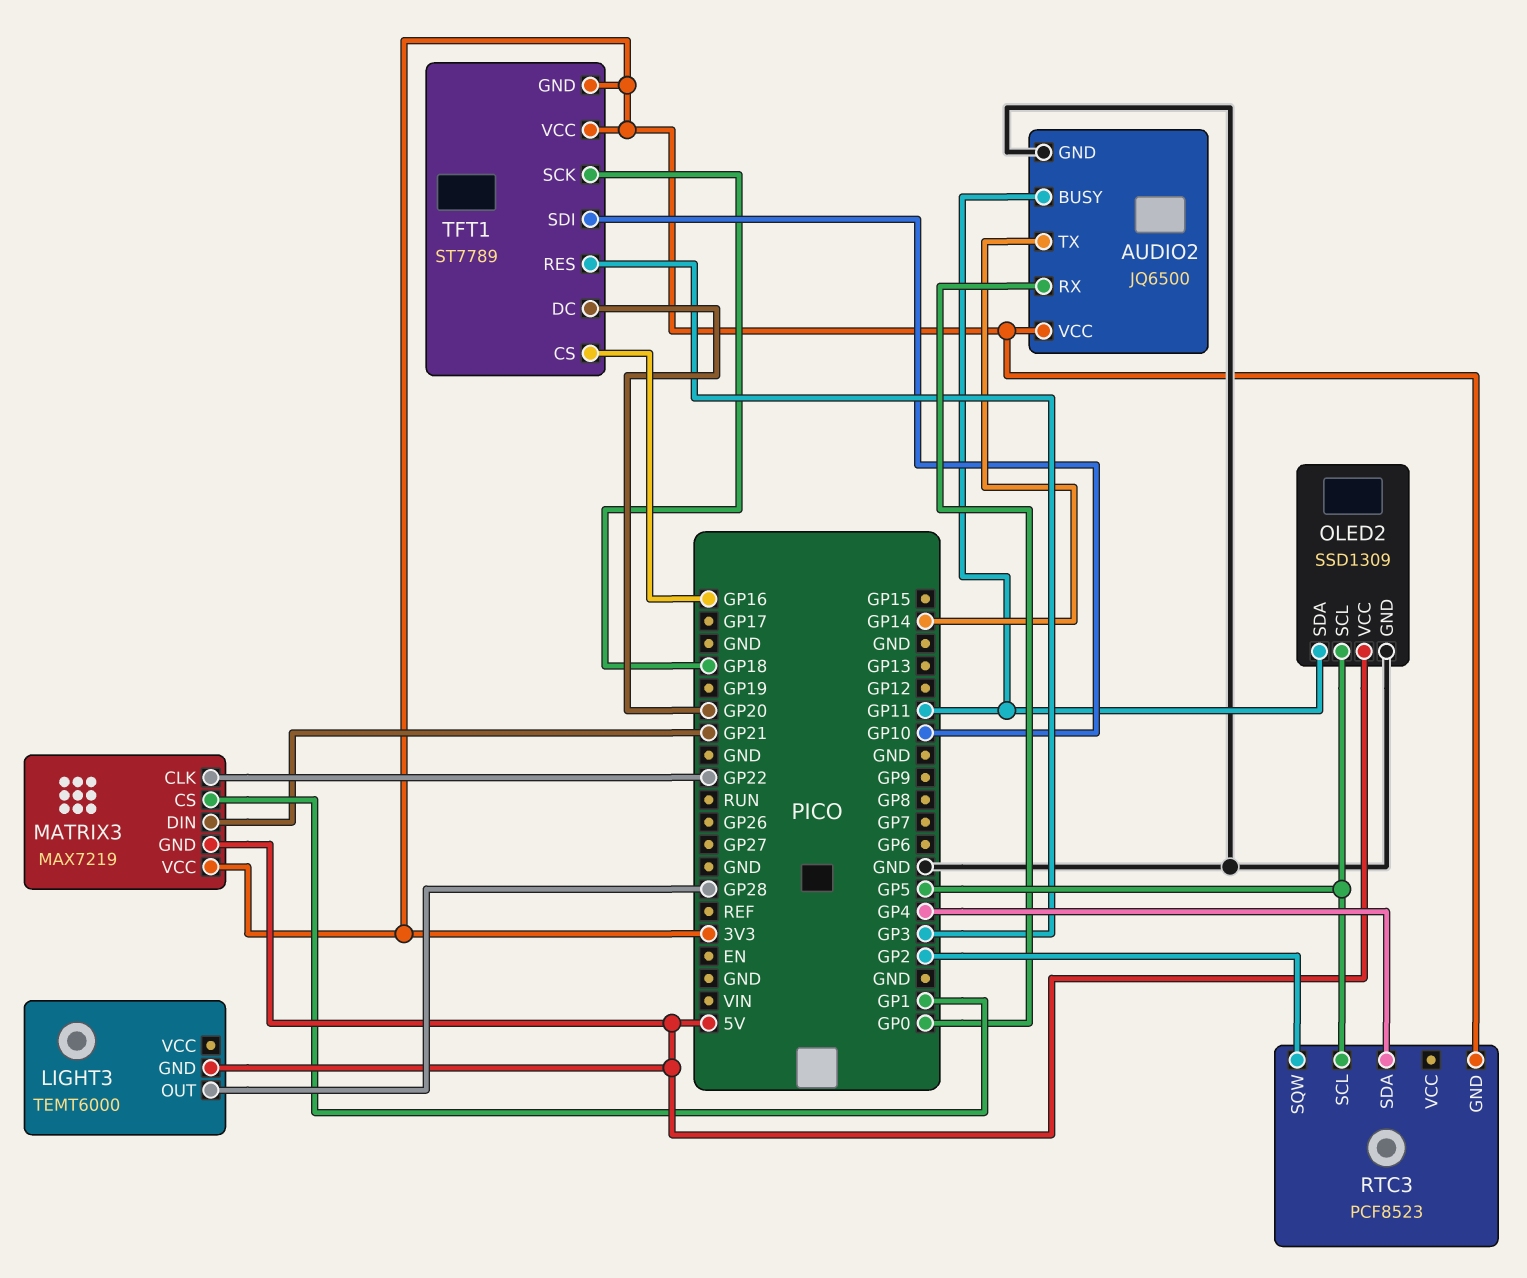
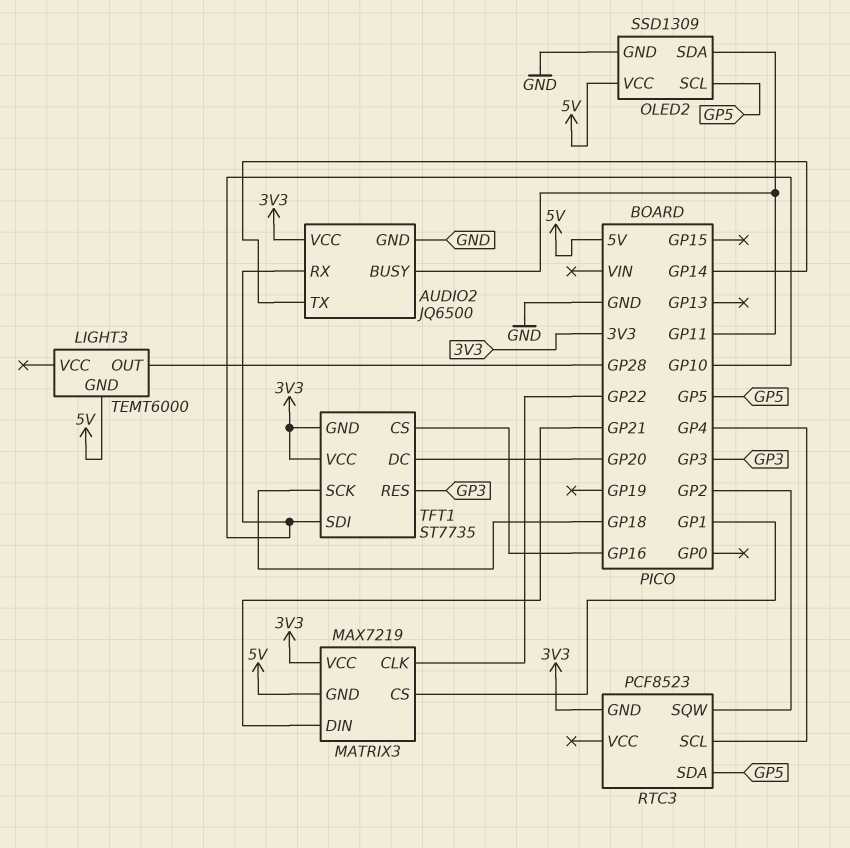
AUDIO2 pin RX: GP0 -> GP10
RTC3 pin SCL: GP5 -> GP4
RTC3 pin SDA: GP4 -> GP5
TFT1: ST7789 -> ST7735

